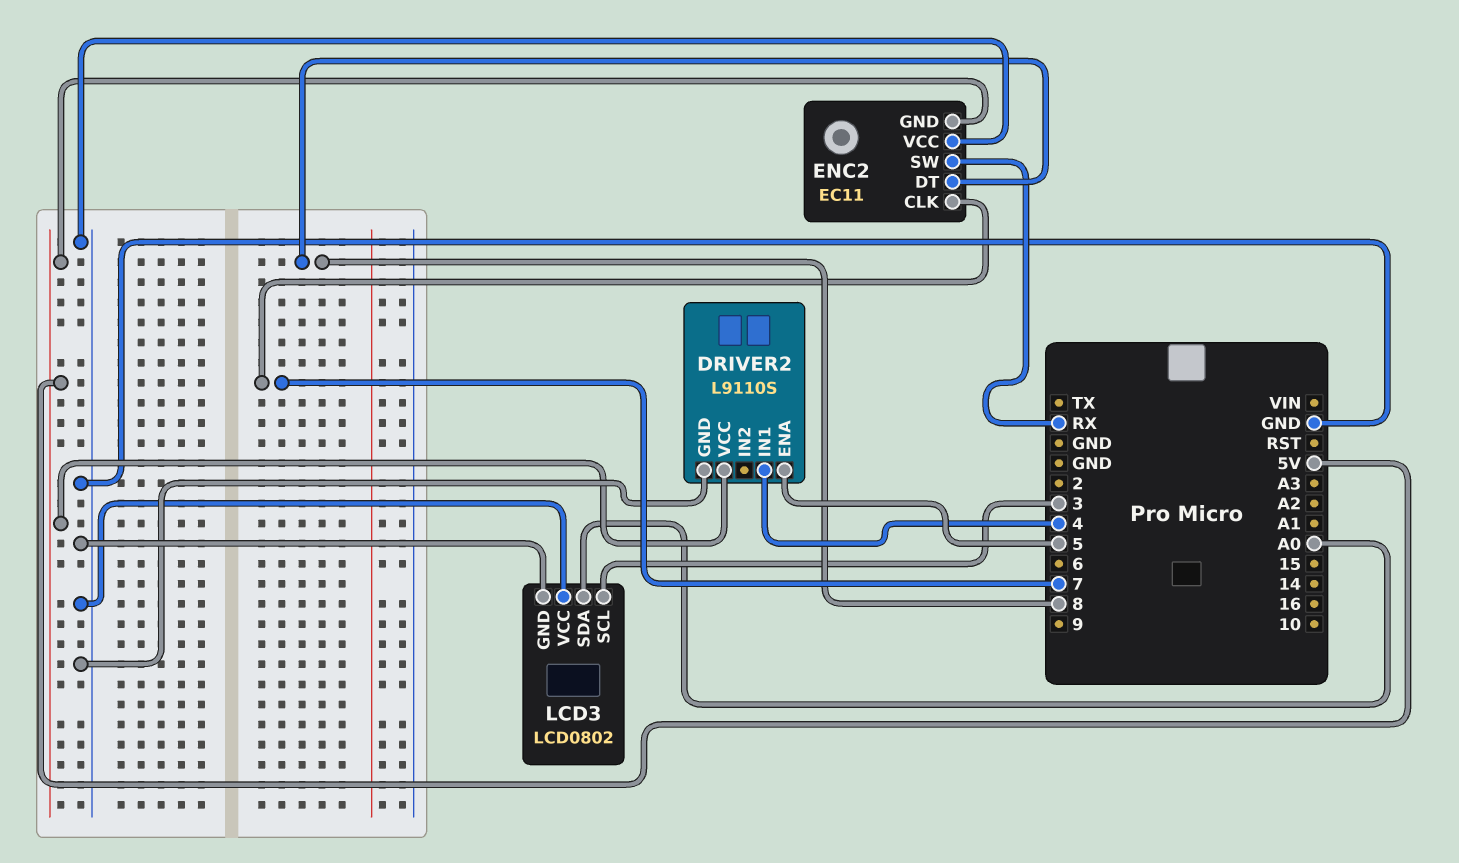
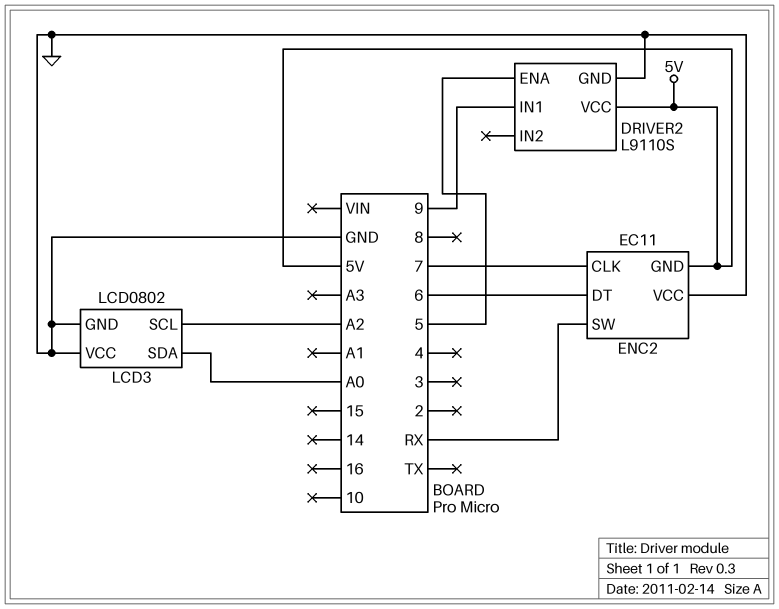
DRIVER2 pin IN1: 4 -> 9
ENC2 pin DT: 8 -> 6
LCD3 pin SCL: 3 -> A2

